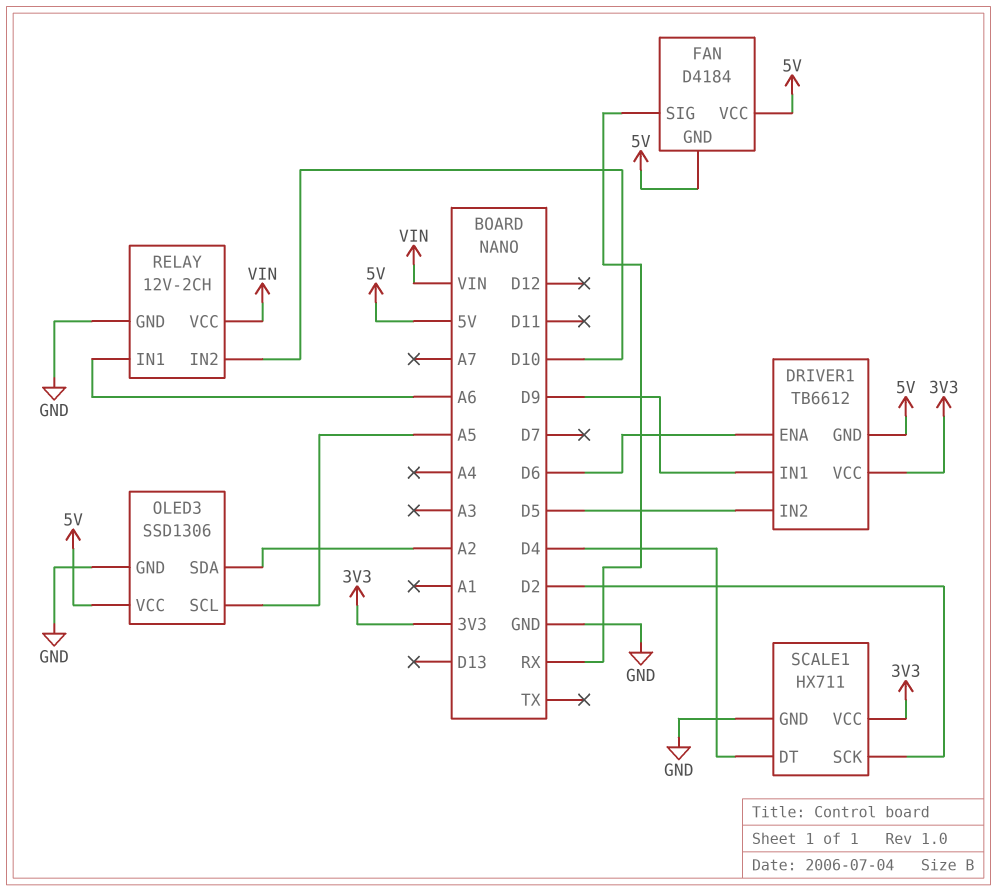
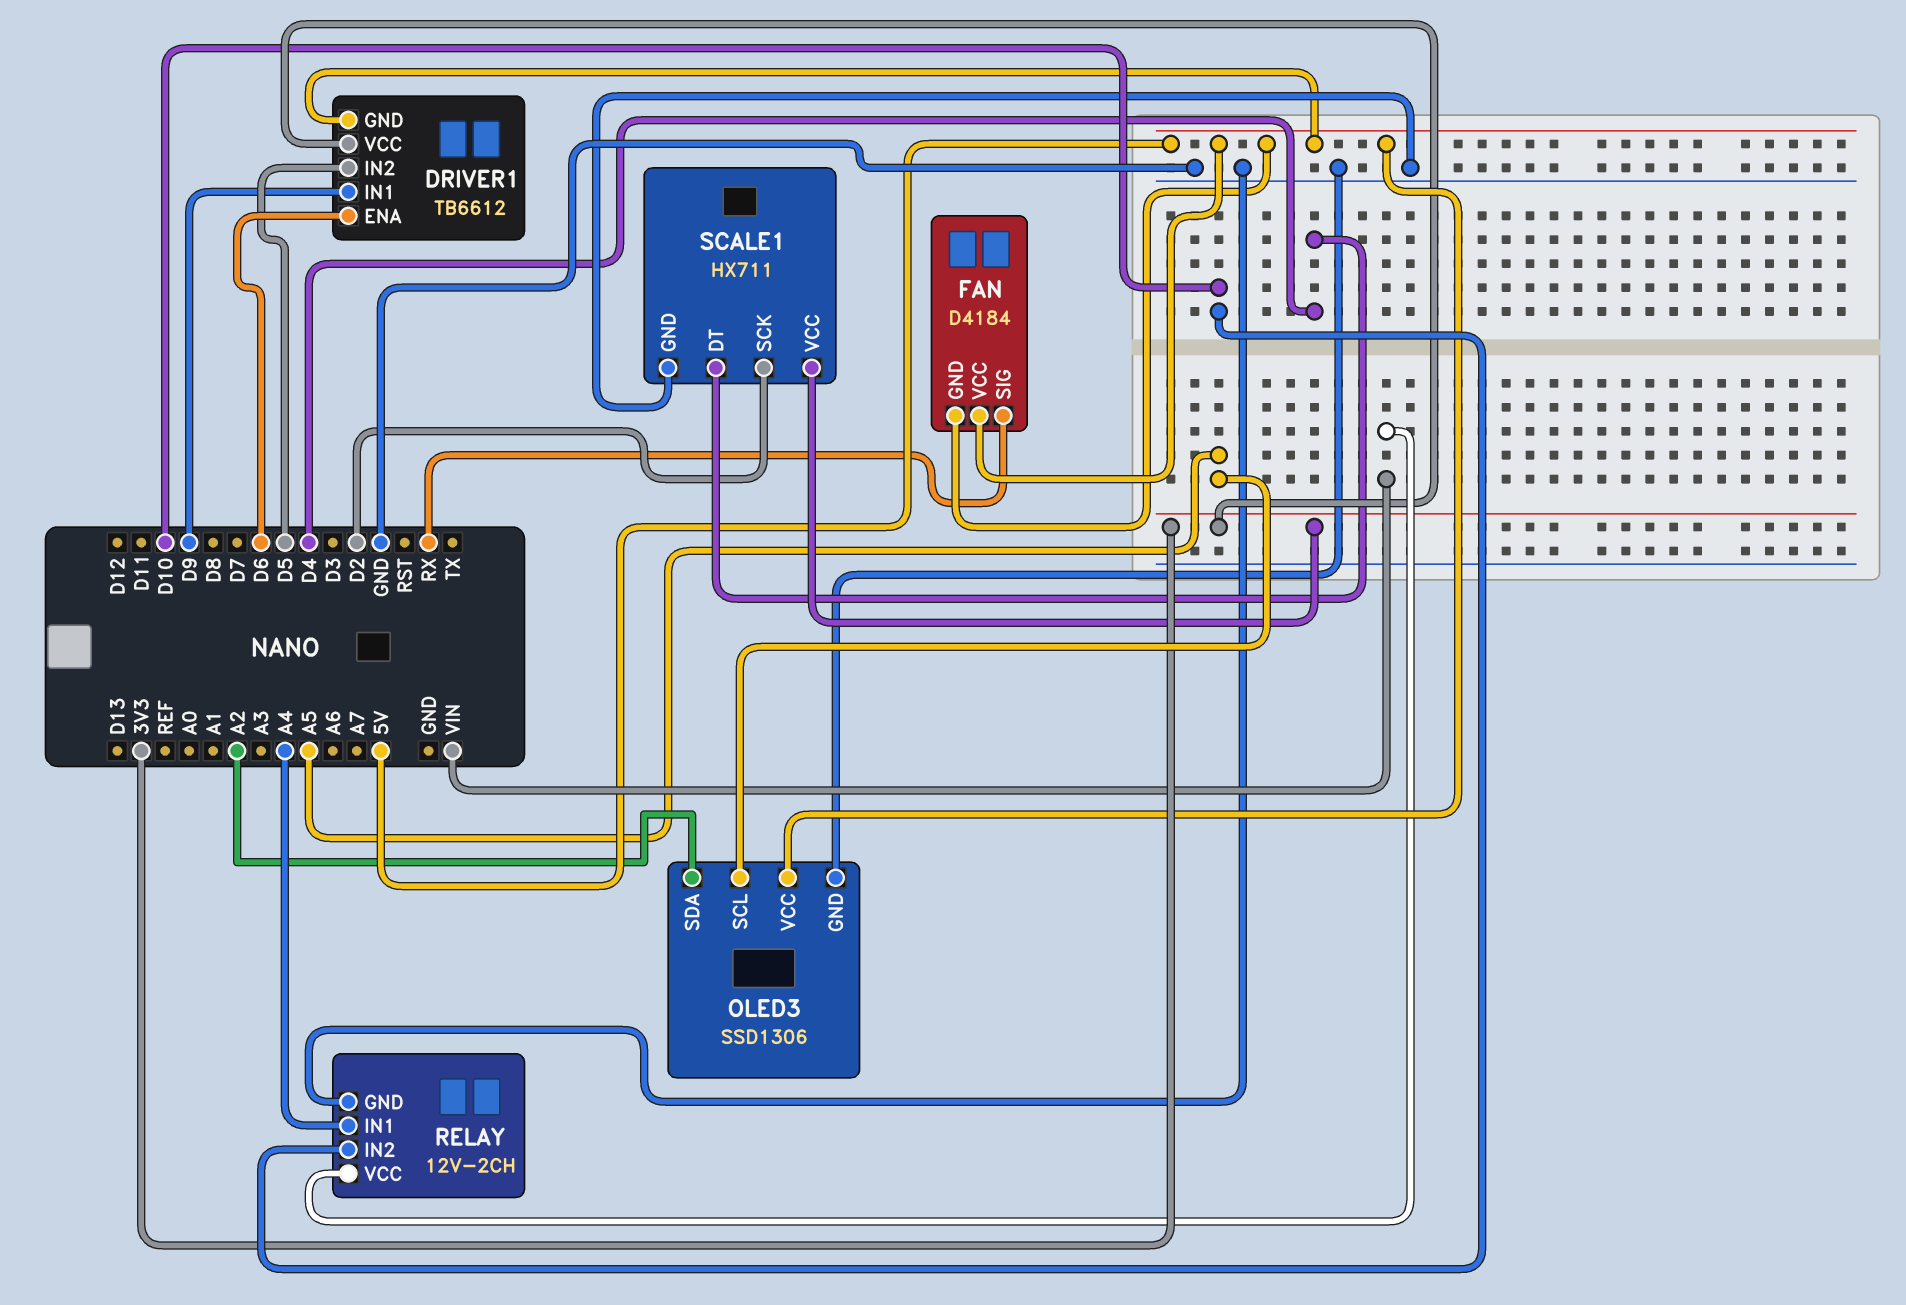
RELAY pin IN1: A6 -> A4

